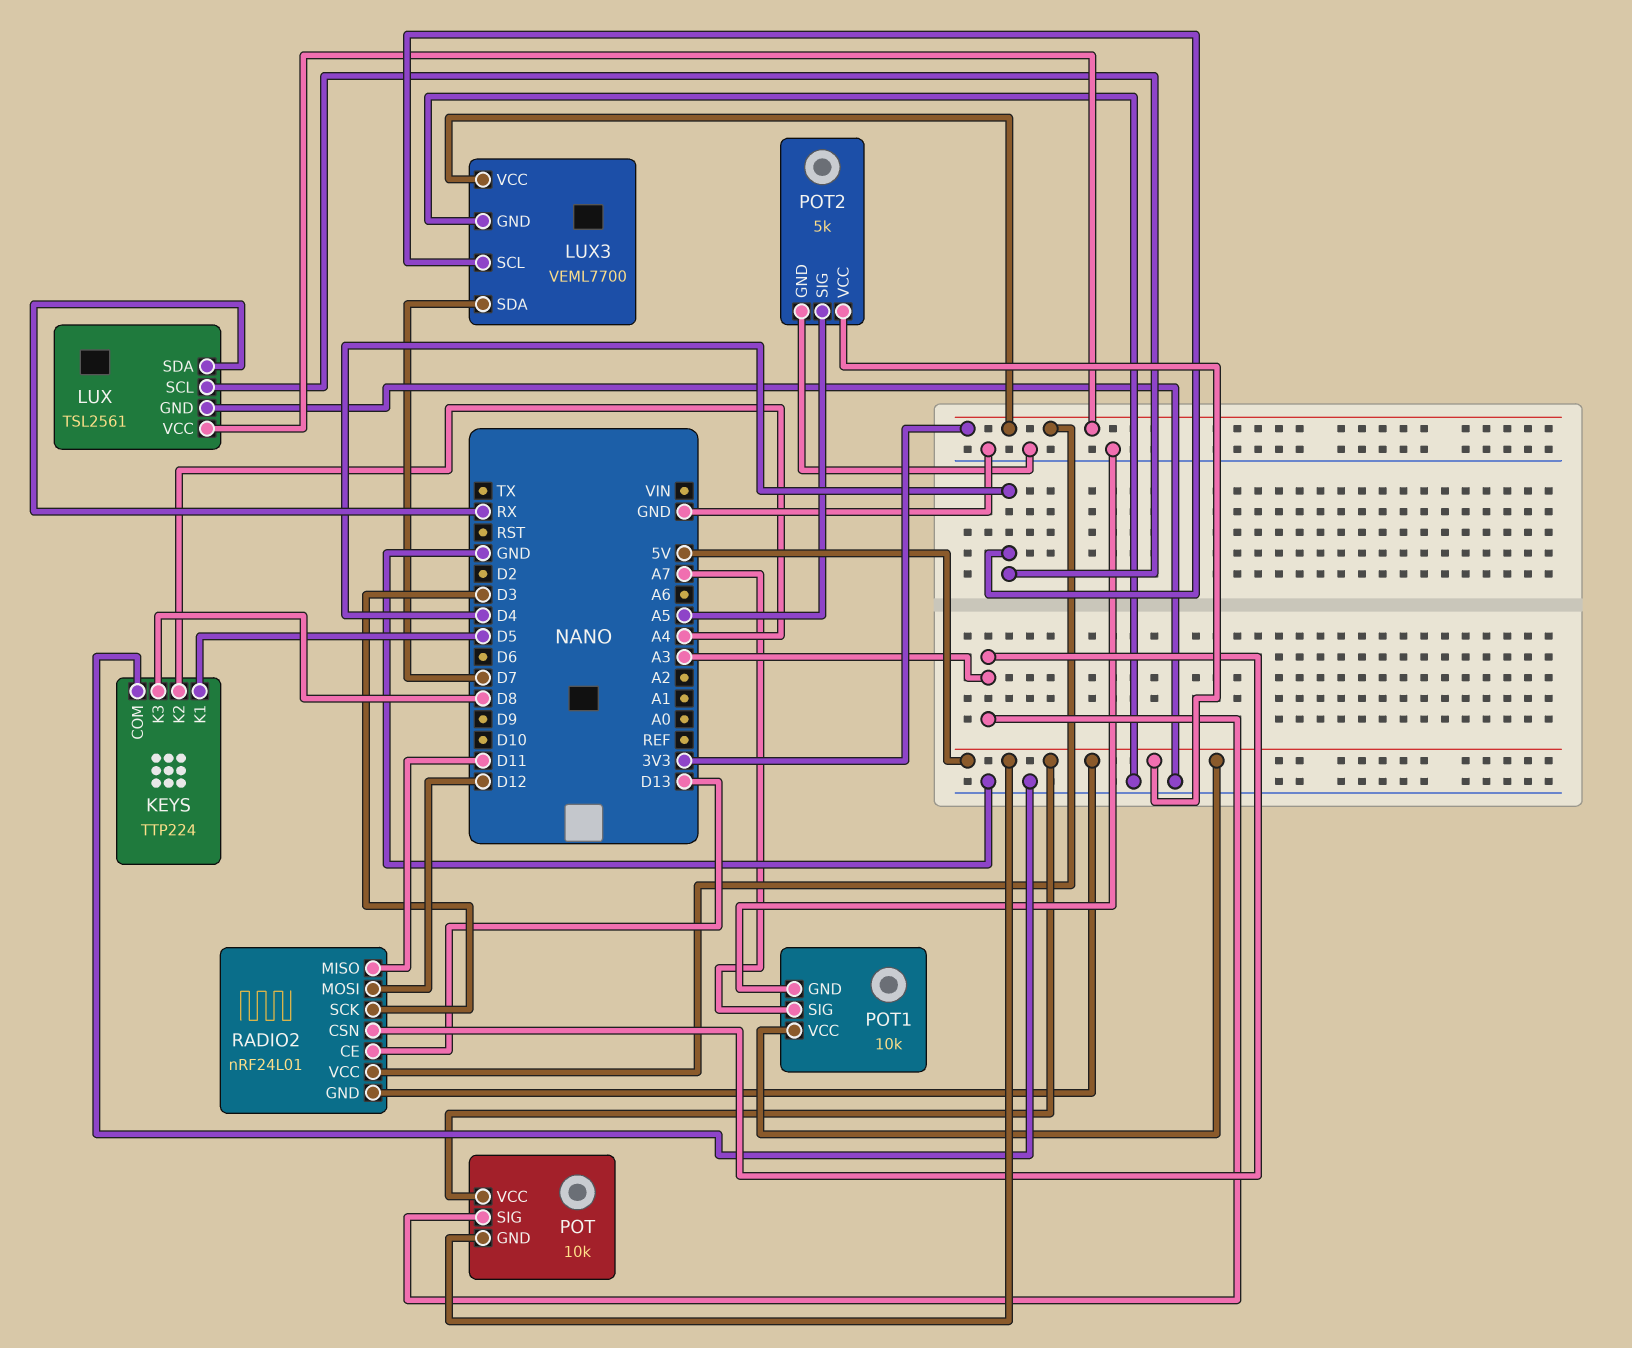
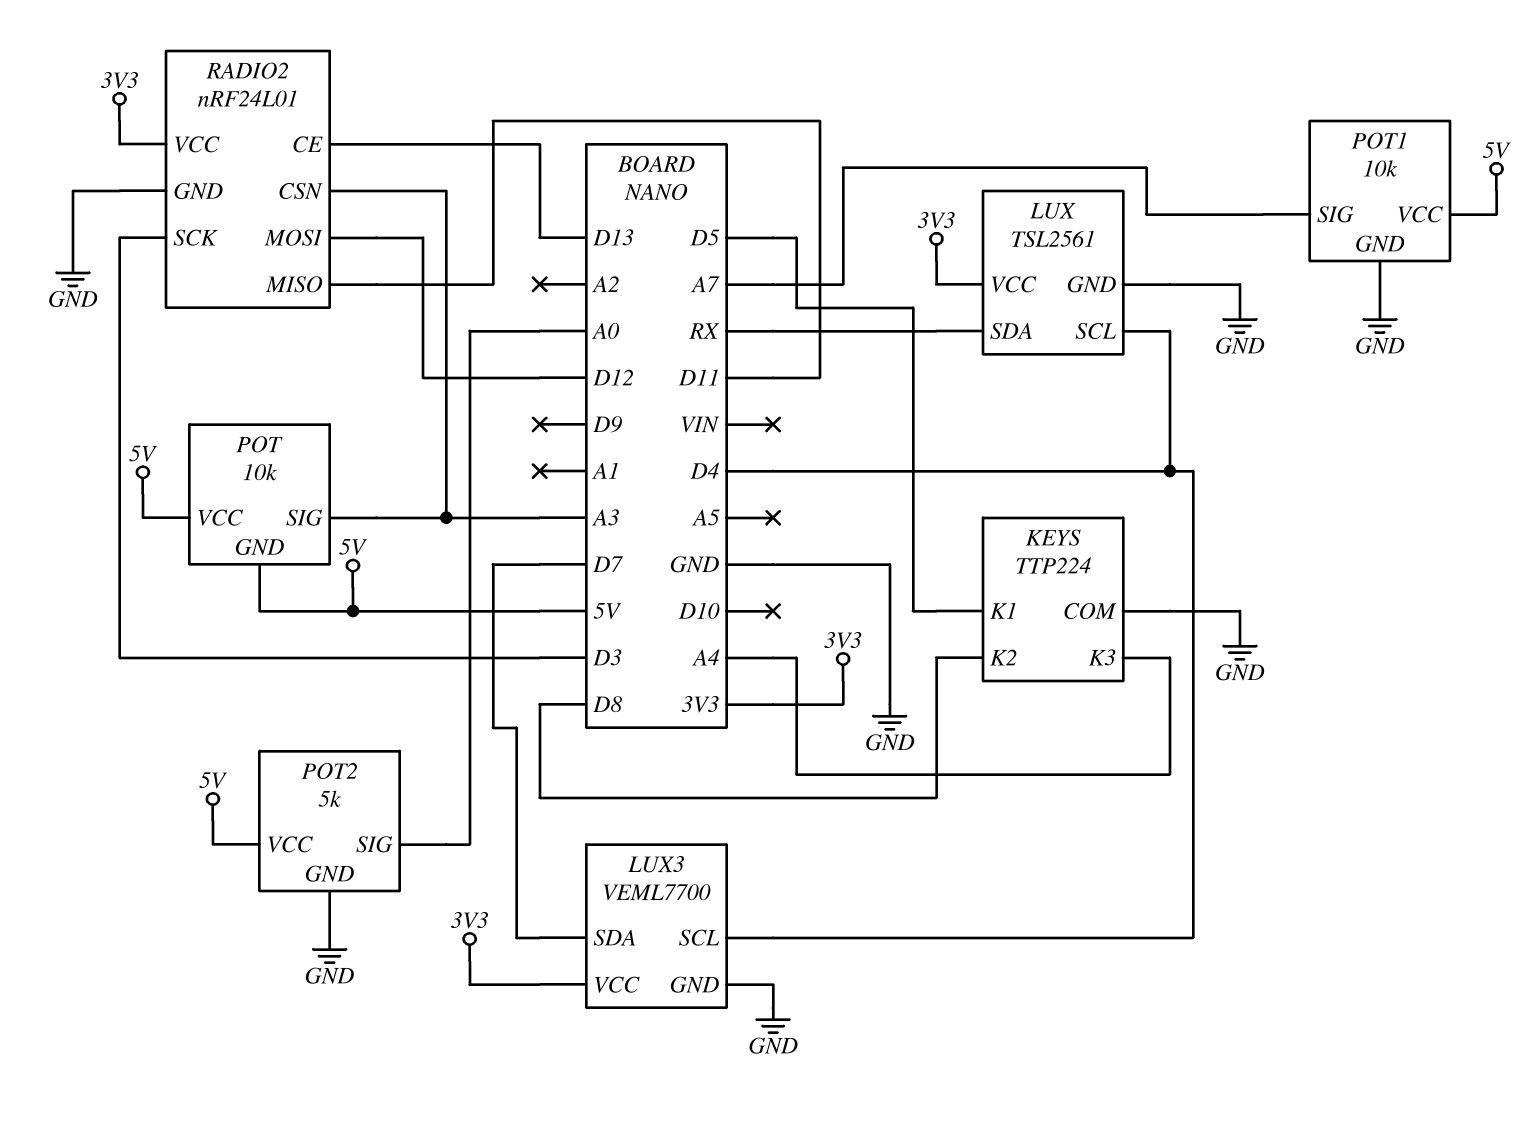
KEYS pin K2: A4 -> D8
KEYS pin K3: D8 -> A4
POT2 pin SIG: A5 -> A0
RADIO2 pin GND: 5V -> GND

